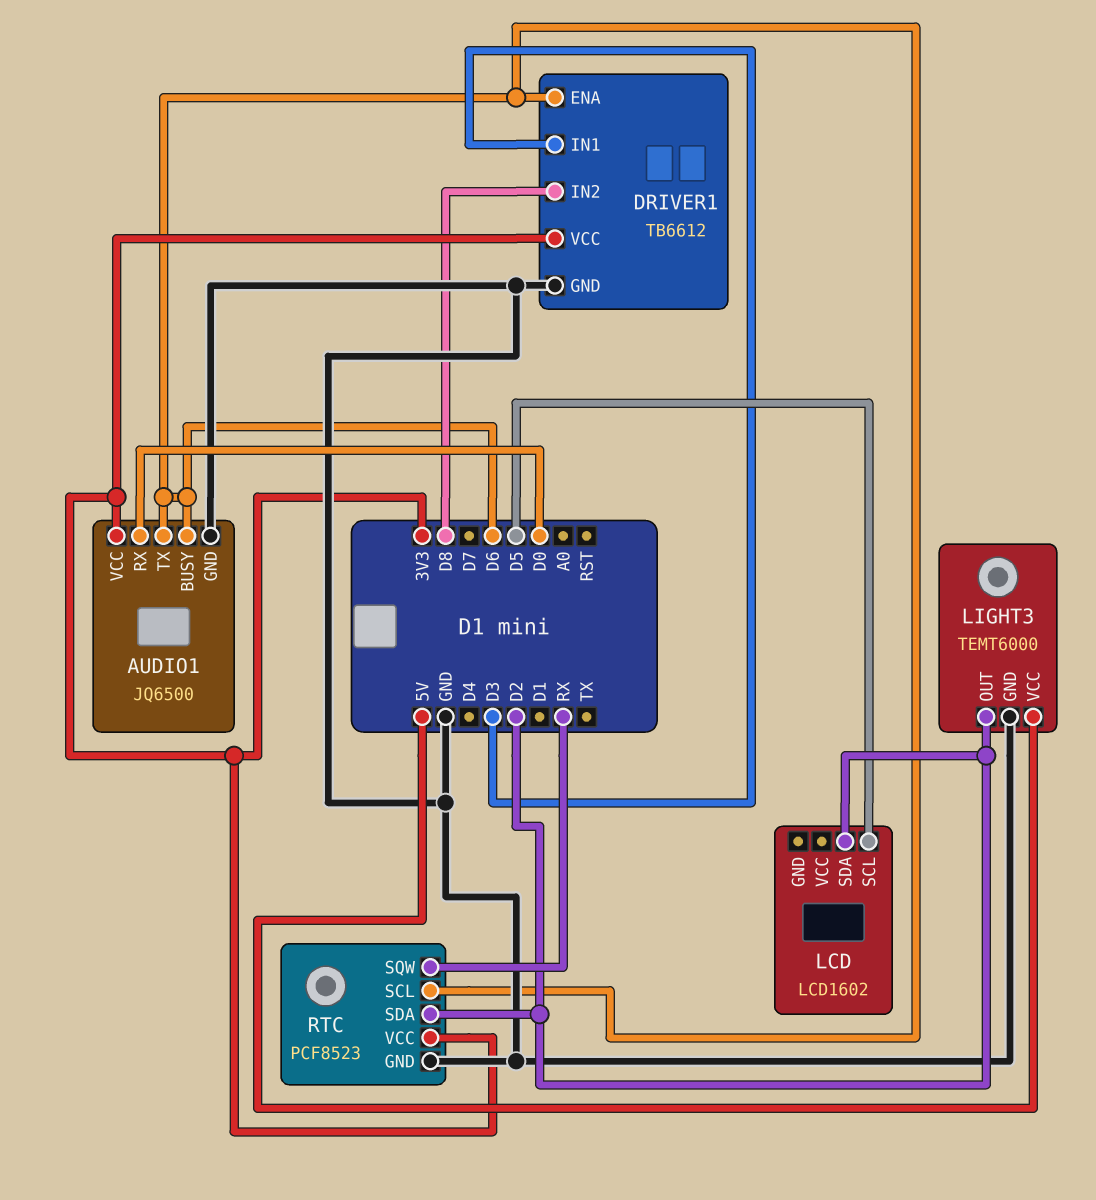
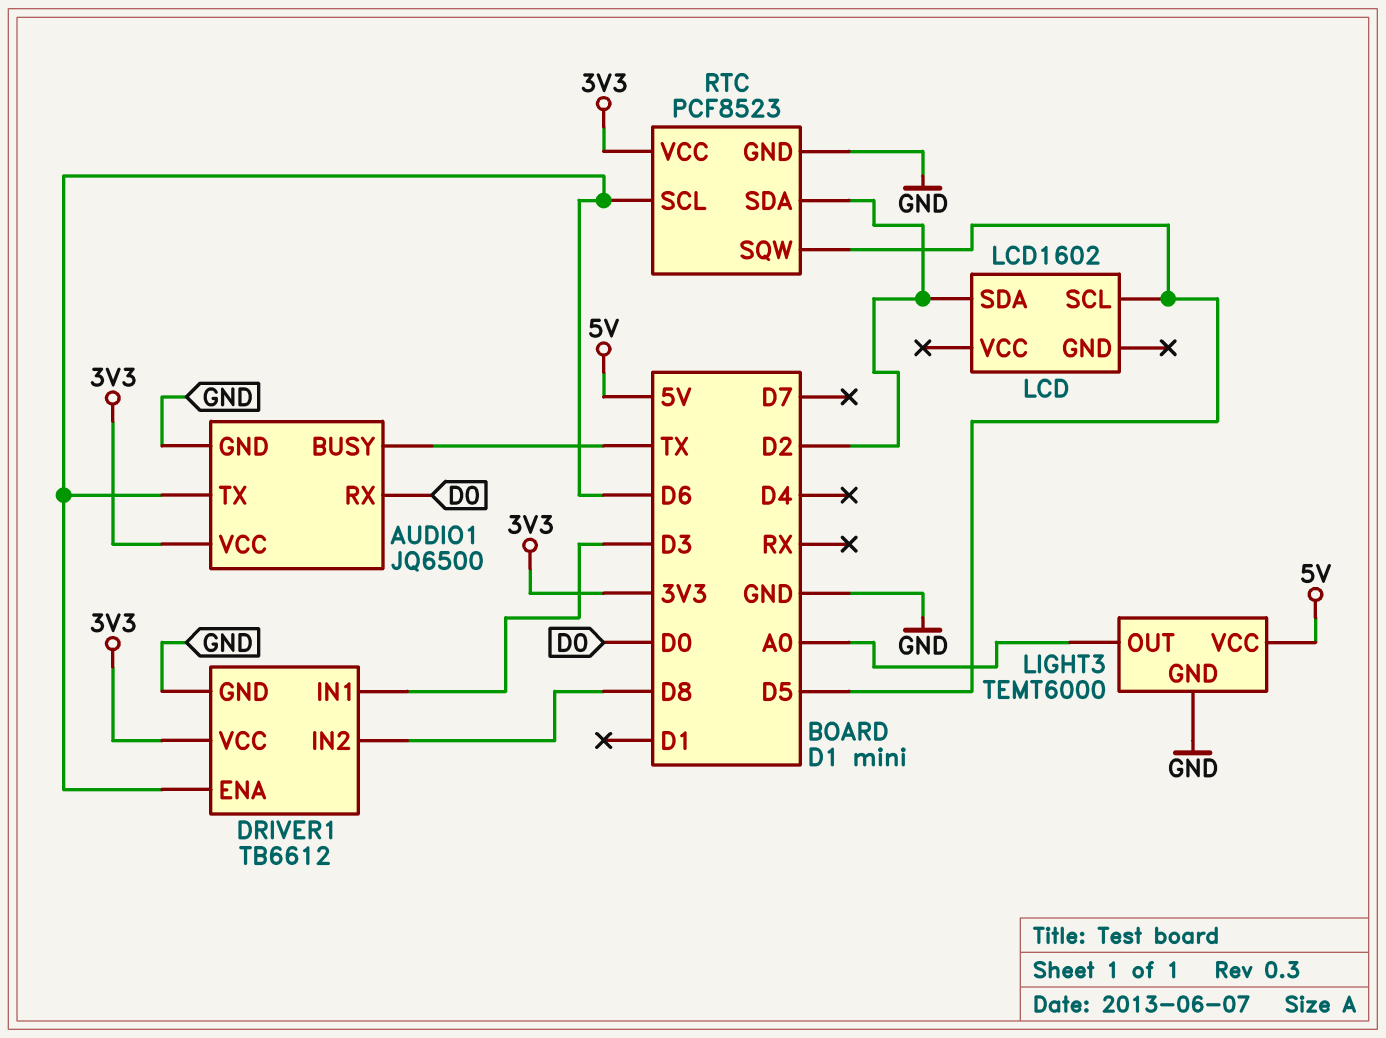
AUDIO1 pin BUSY: D6 -> TX
LIGHT3 pin OUT: D2 -> A0
RTC pin SQW: RX -> D5

